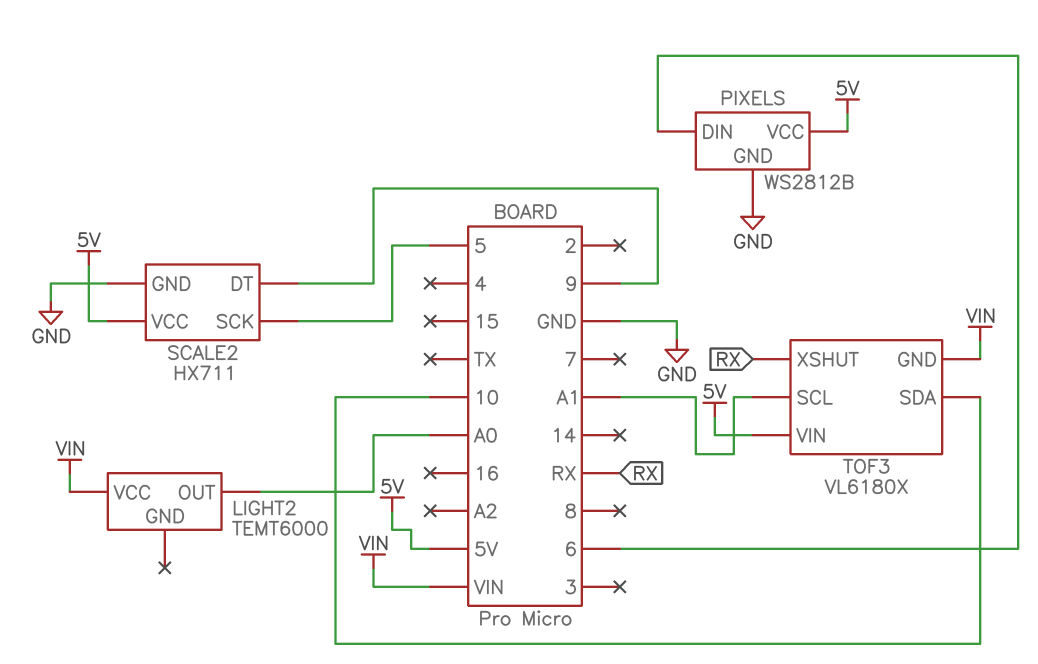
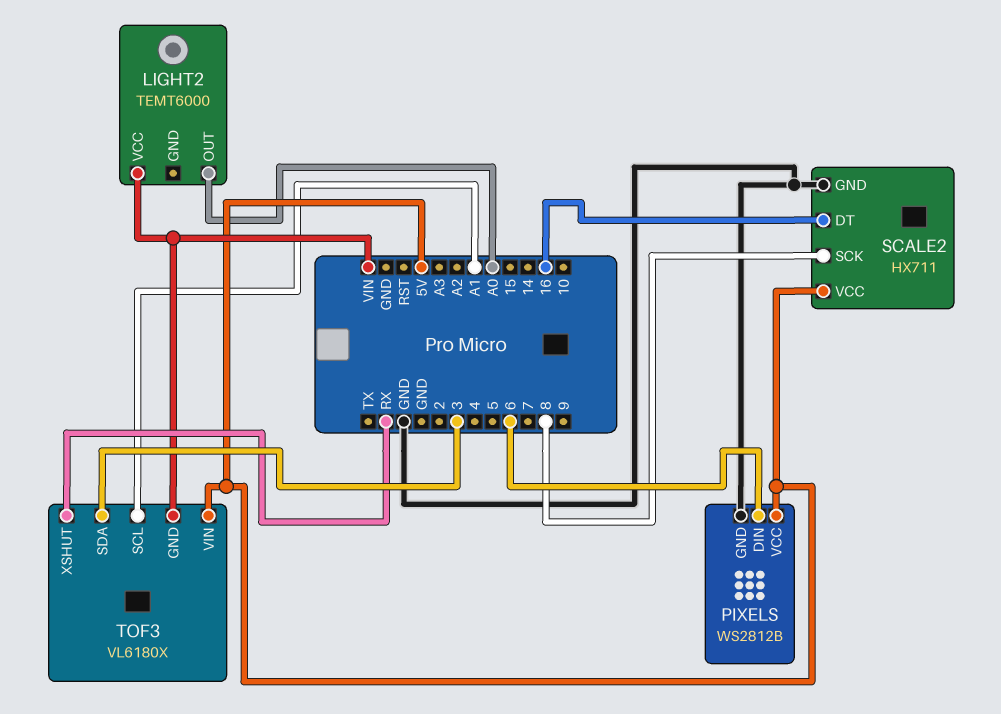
SCALE2 pin DT: 9 -> 16
SCALE2 pin SCK: 5 -> 8
TOF3 pin SDA: 10 -> 3

